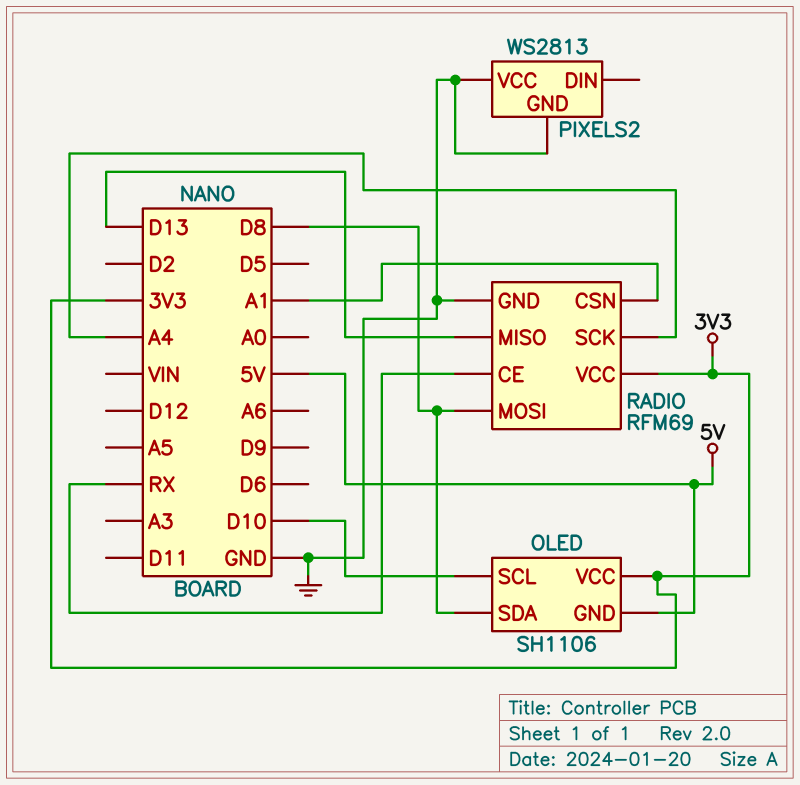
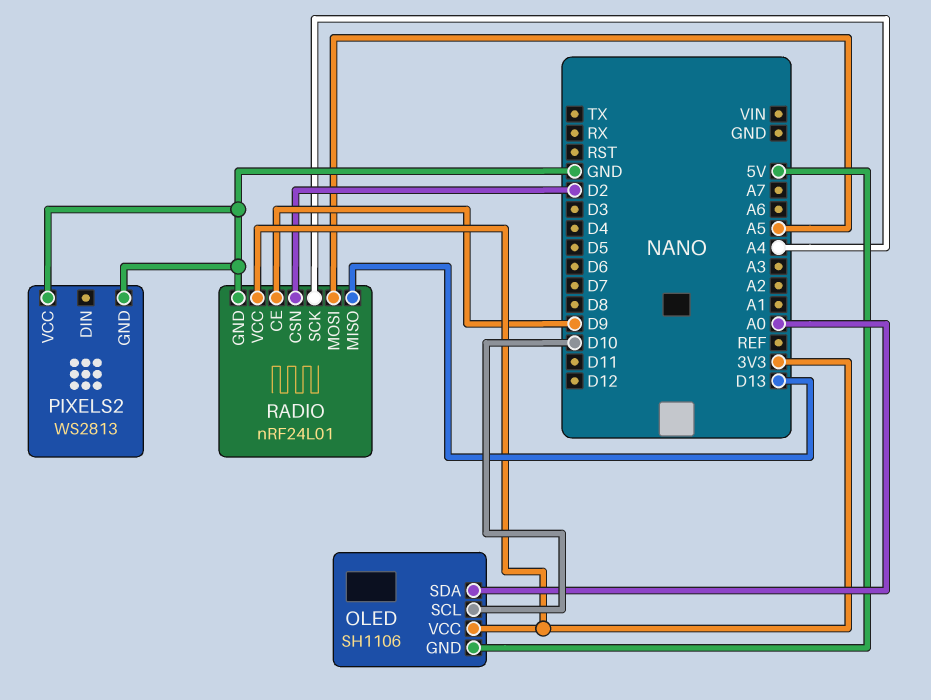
OLED pin SDA: D8 -> A0
RADIO: RFM69 -> nRF24L01
RADIO pin CE: RX -> D9
RADIO pin CSN: A1 -> D2
RADIO pin MOSI: D8 -> A5

